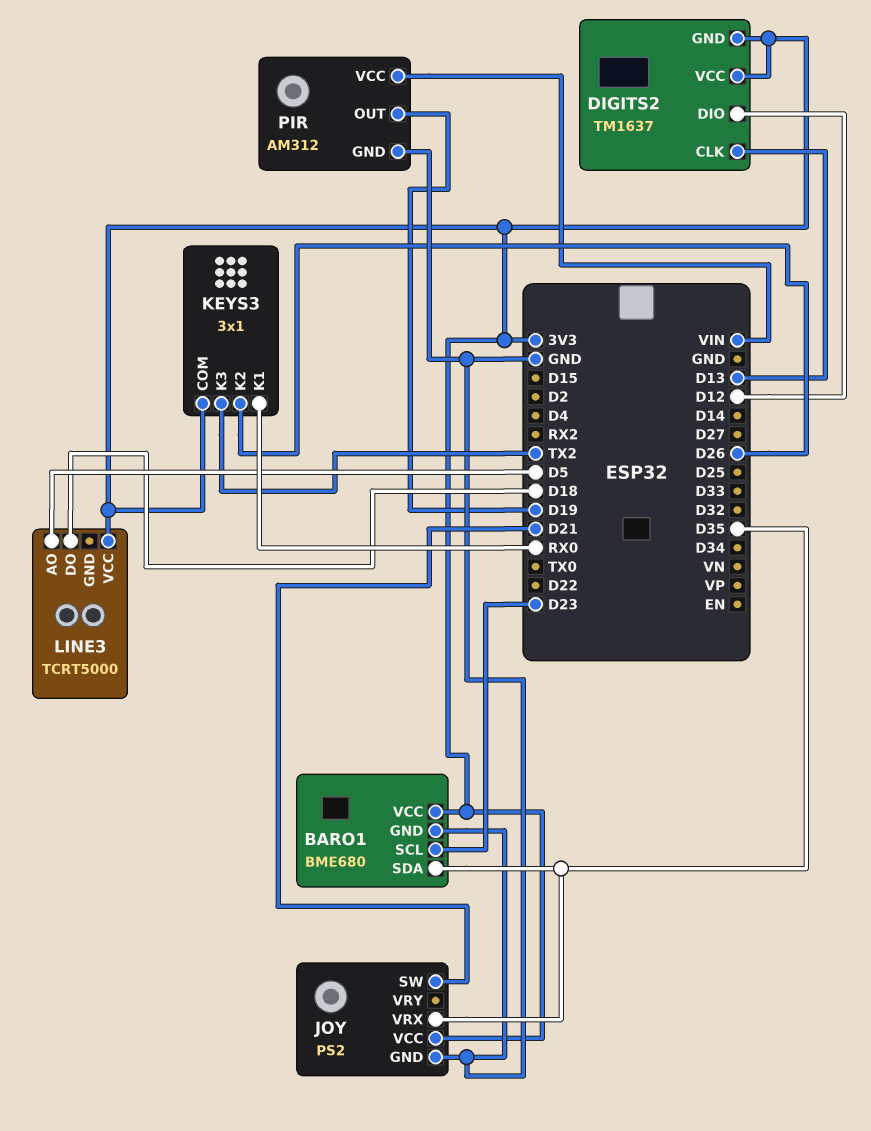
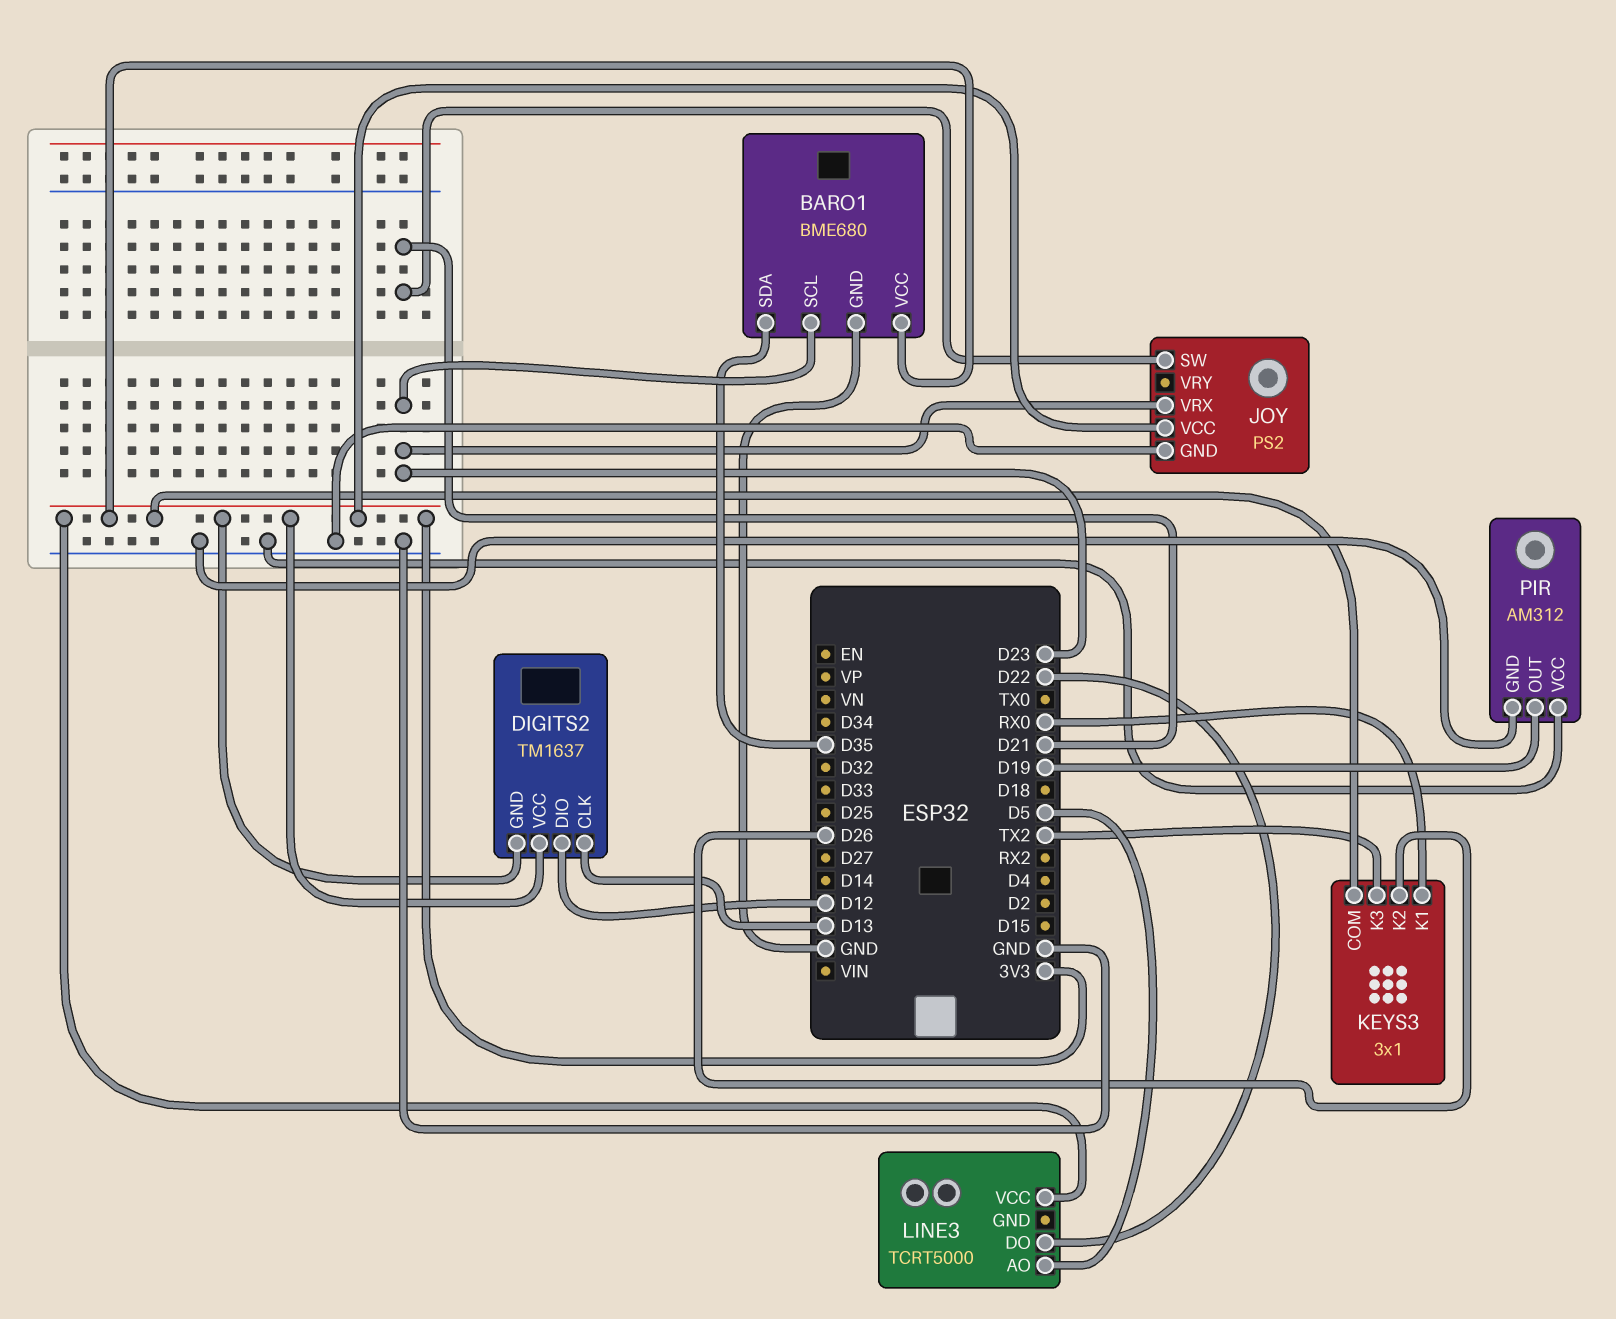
JOY pin VRX: D35 -> D23
LINE3 pin DO: D18 -> D22
PIR pin VCC: VIN -> GND

